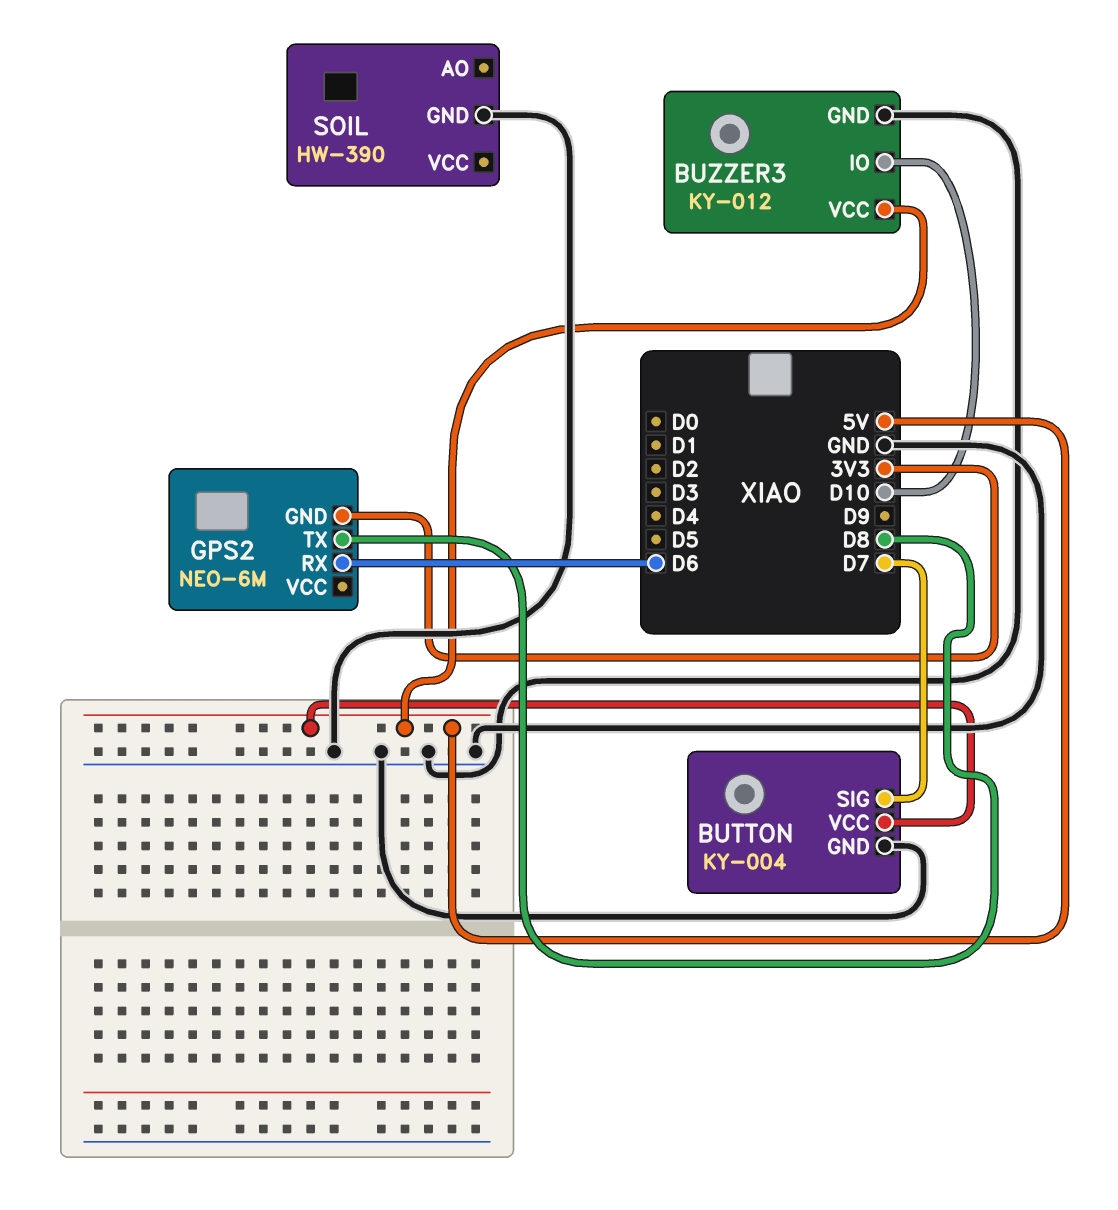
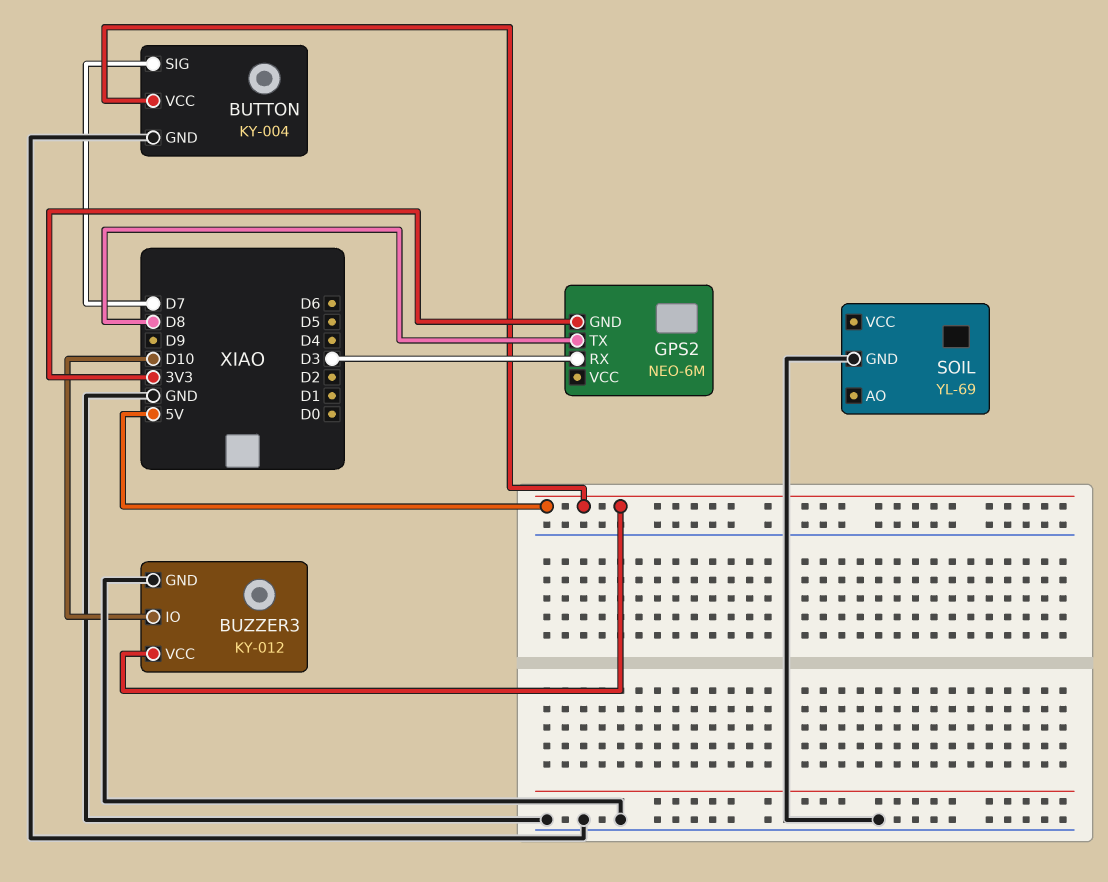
GPS2 pin RX: D6 -> D3
SOIL: HW-390 -> YL-69

